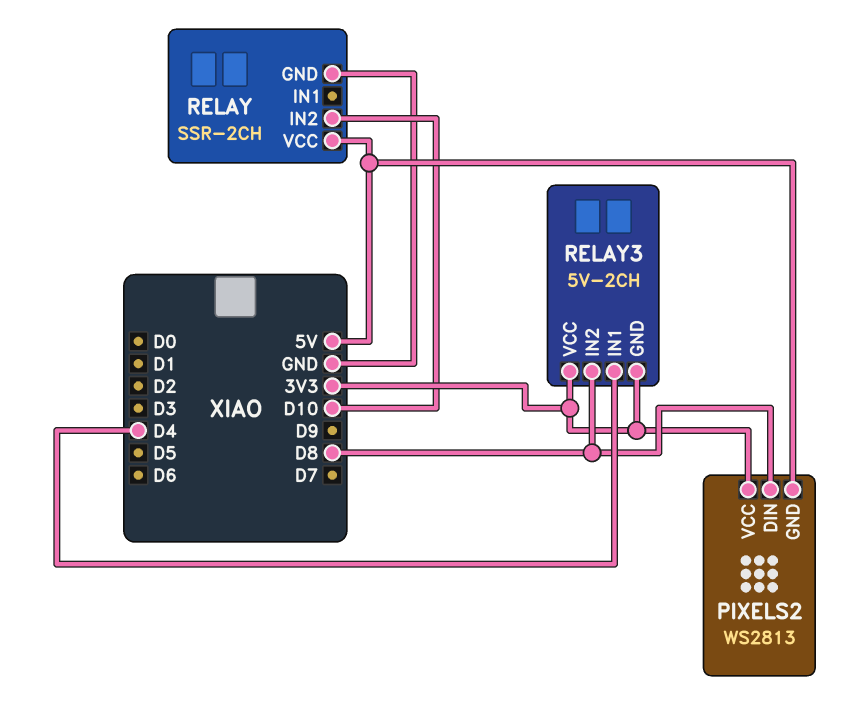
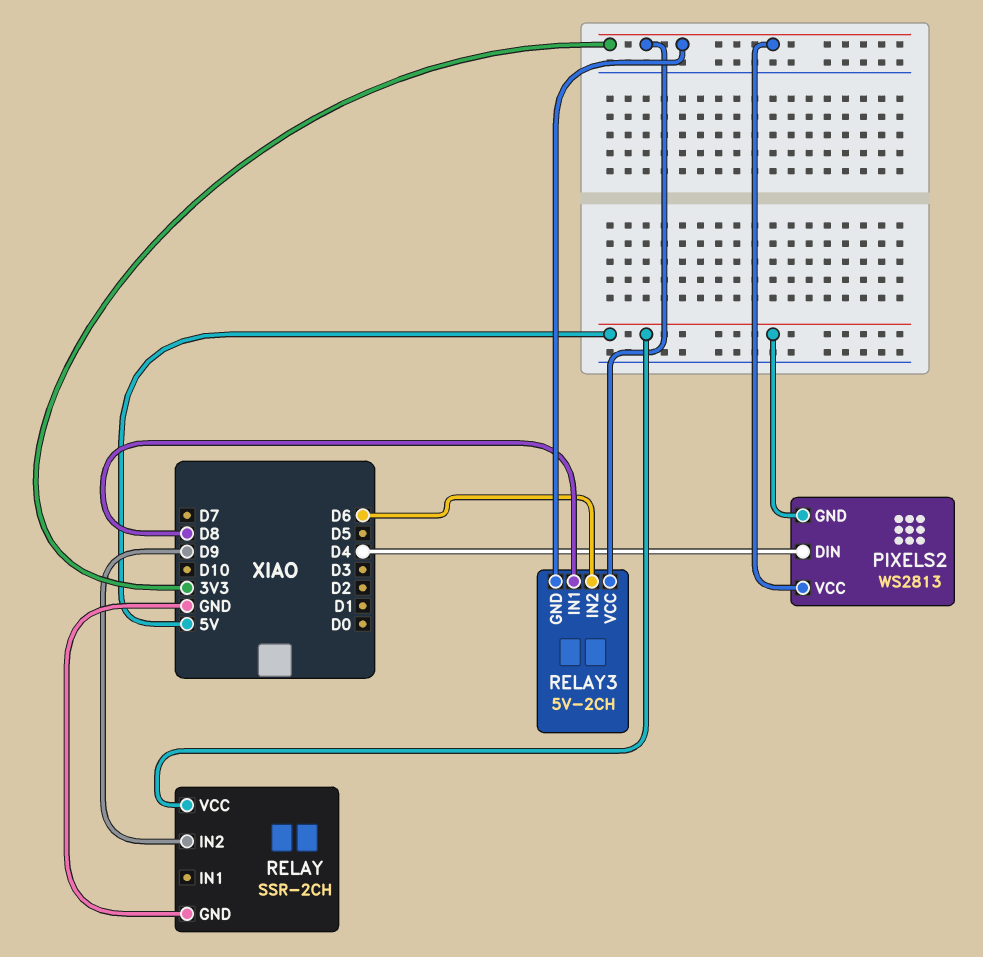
PIXELS2 pin DIN: D8 -> D4
RELAY pin IN2: D10 -> D9
RELAY3 pin IN1: D4 -> D8
RELAY3 pin IN2: D8 -> D6

